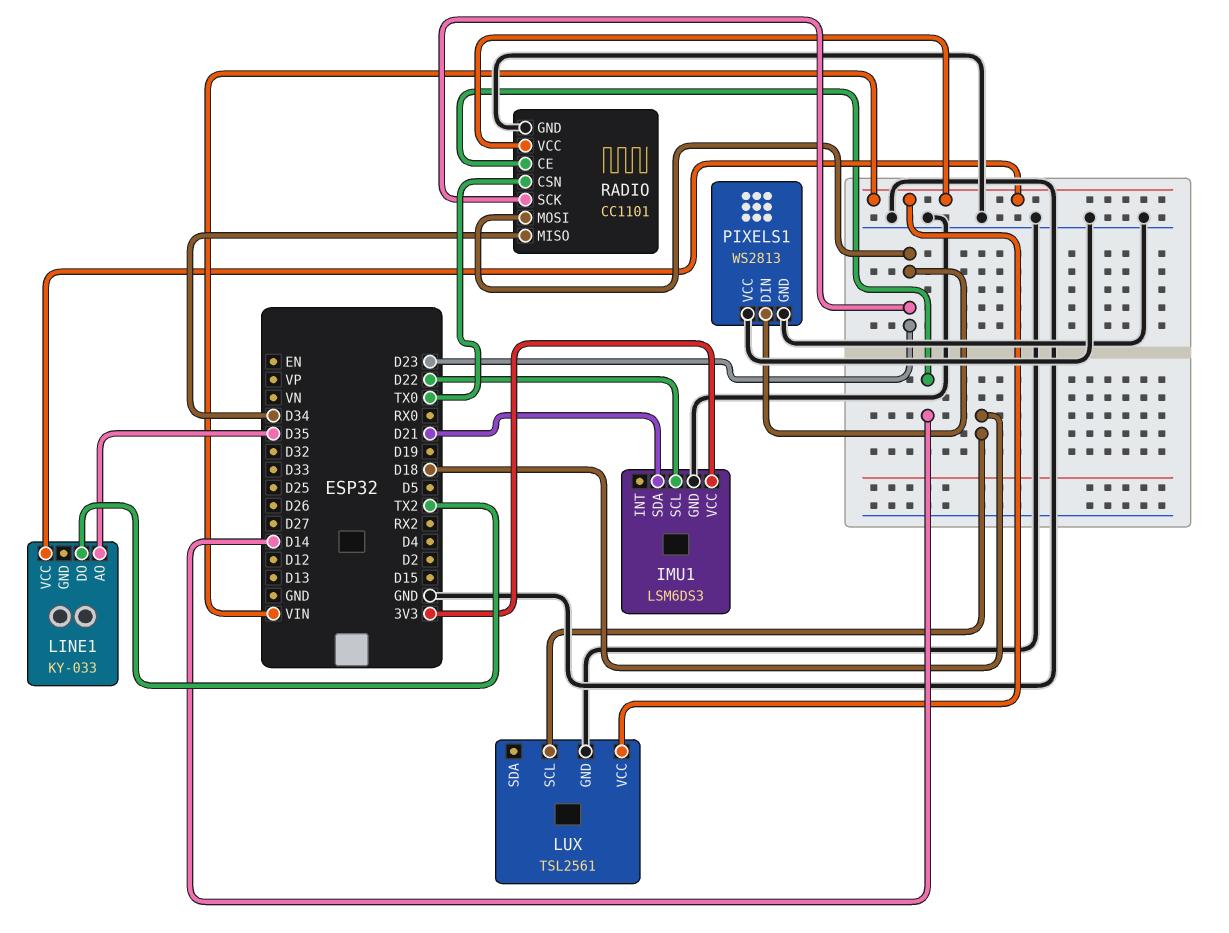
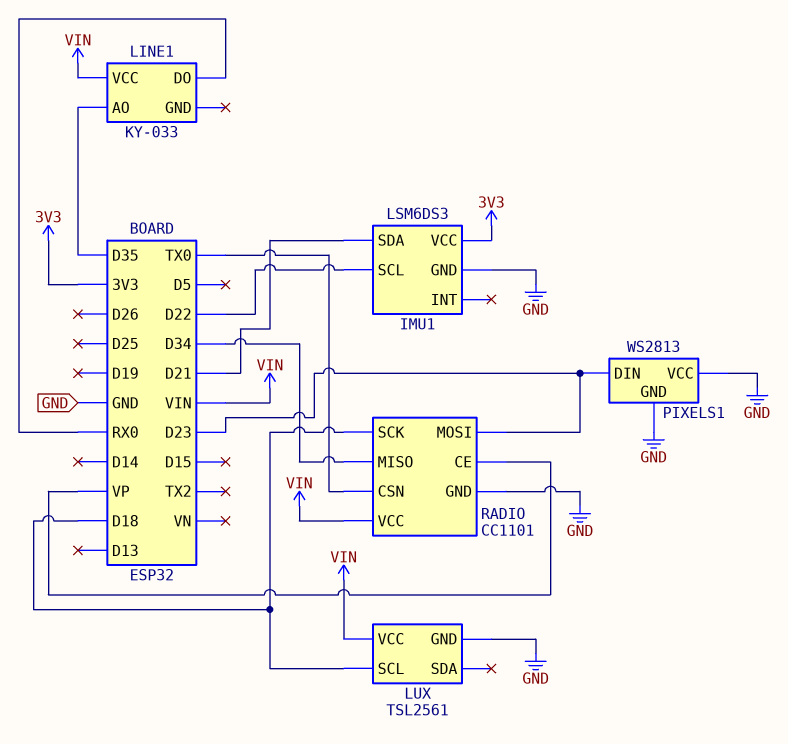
LINE1 pin DO: TX2 -> RX0
RADIO pin CE: D14 -> VP
RADIO pin SCK: D23 -> D18

